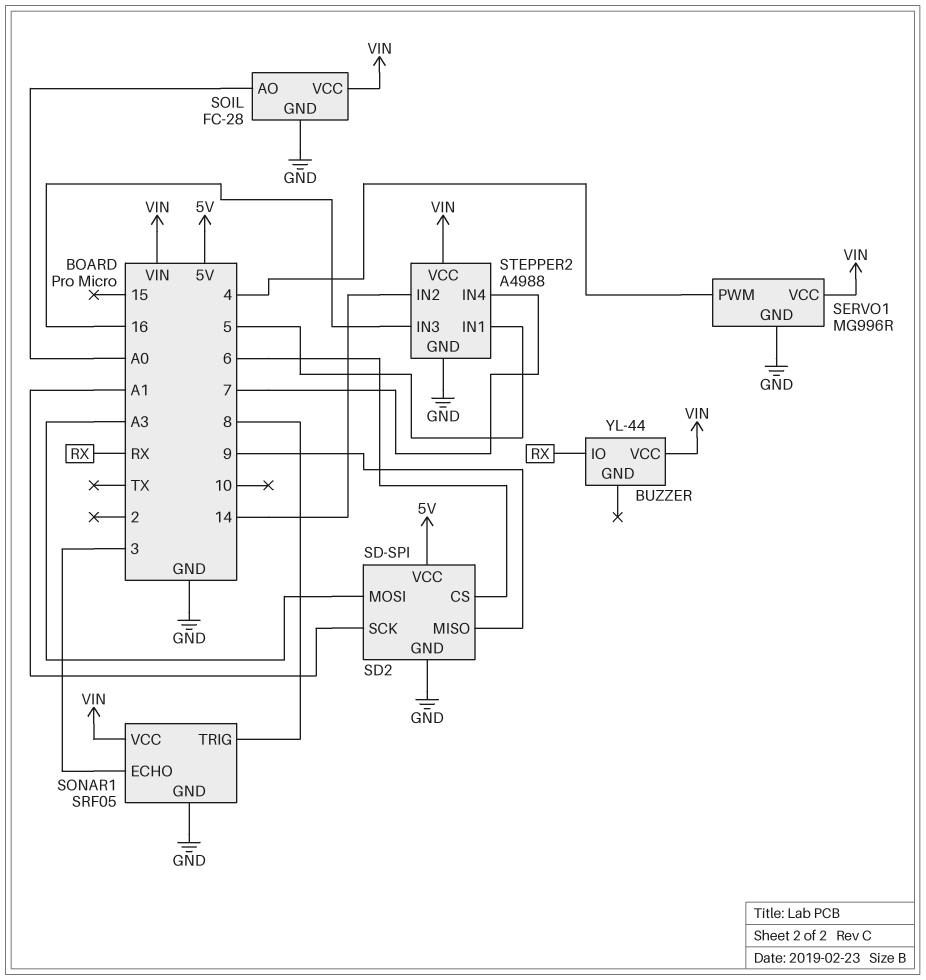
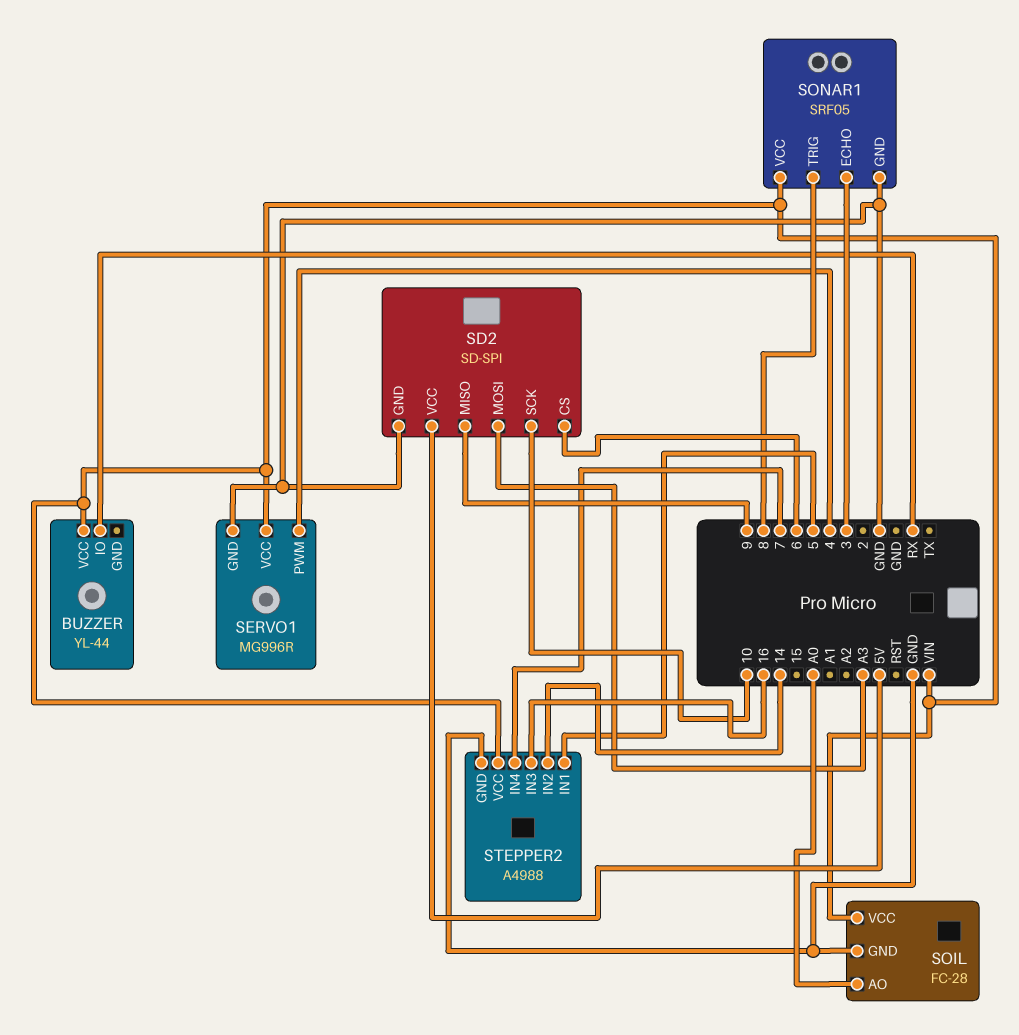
SD2 pin SCK: A1 -> 10

